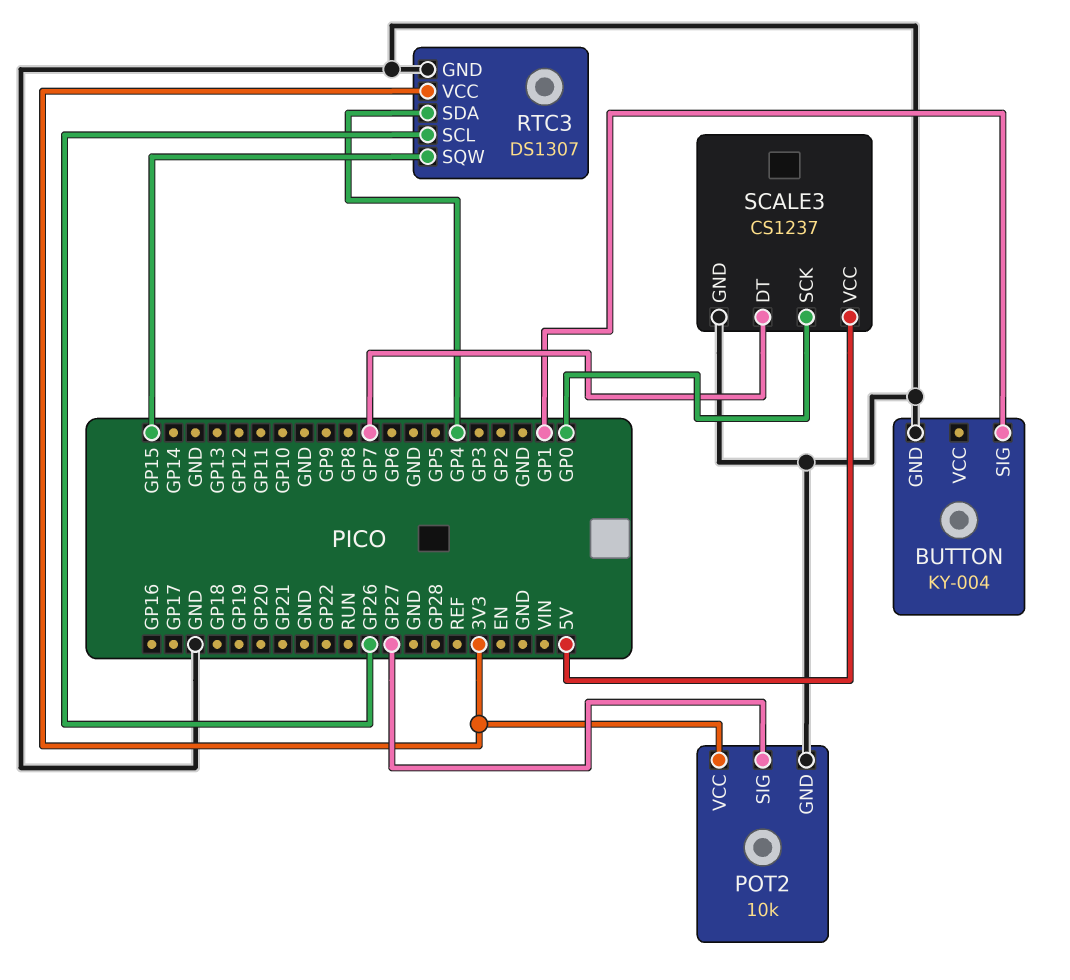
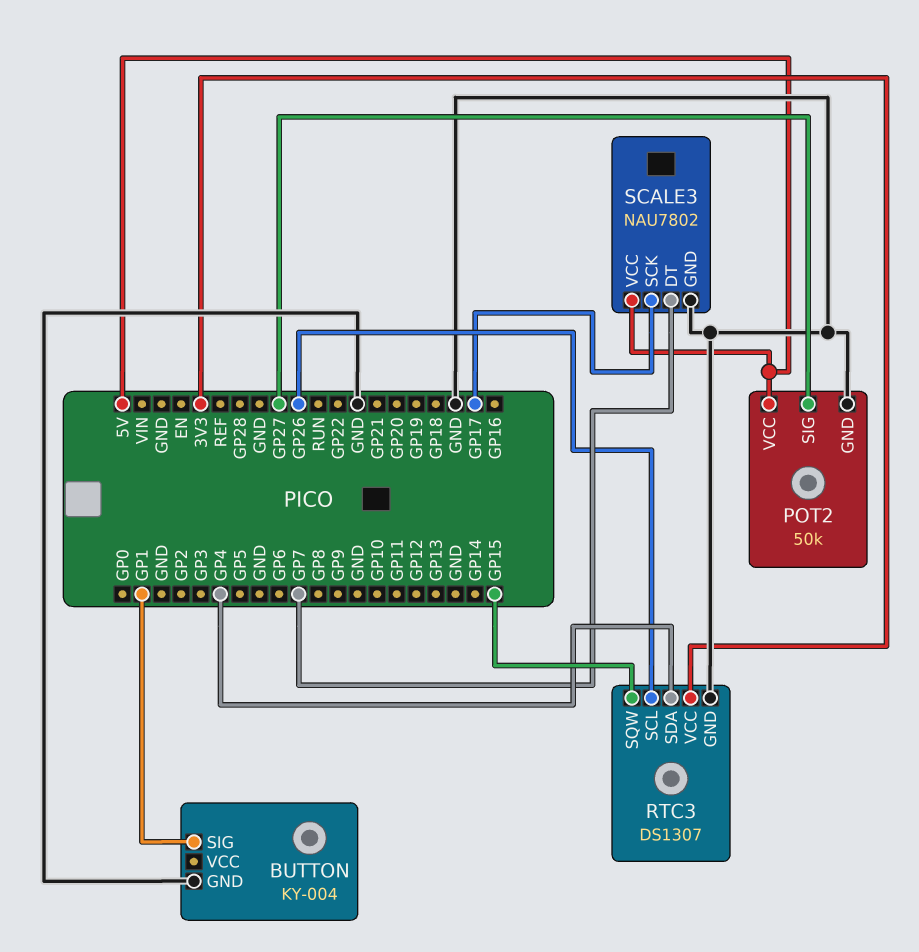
POT2: 10k -> 50k
POT2 pin VCC: 3V3 -> 5V
SCALE3: CS1237 -> NAU7802
SCALE3 pin SCK: GP0 -> GP17

